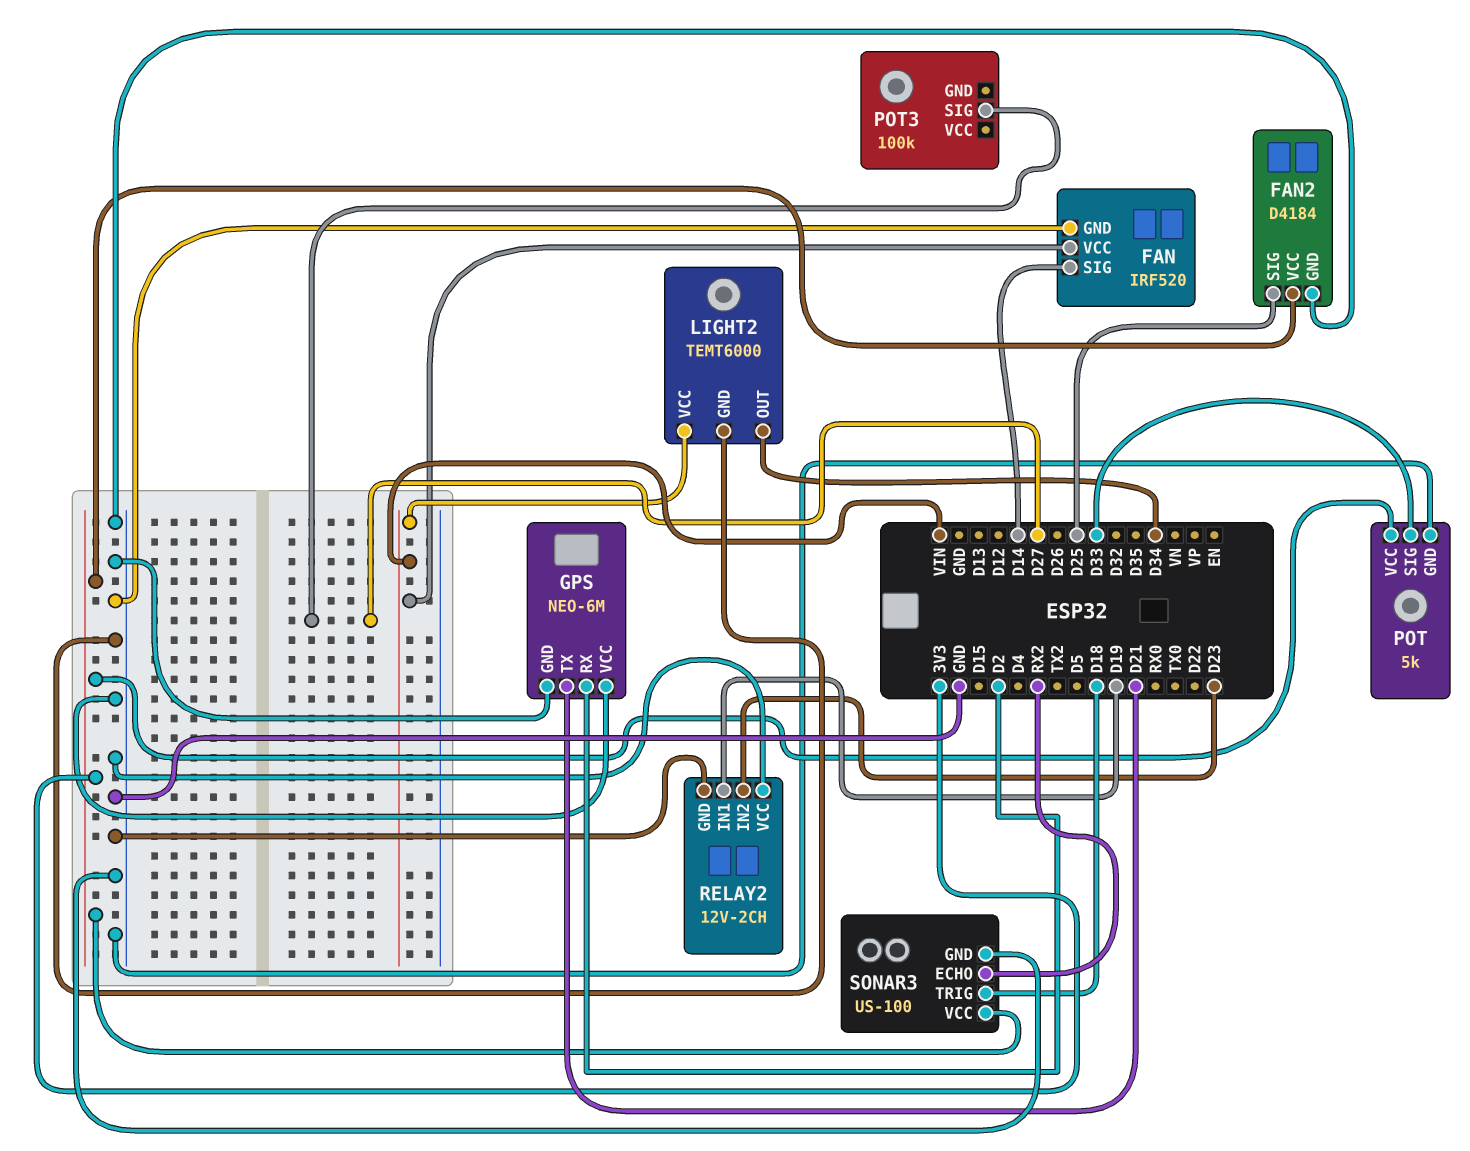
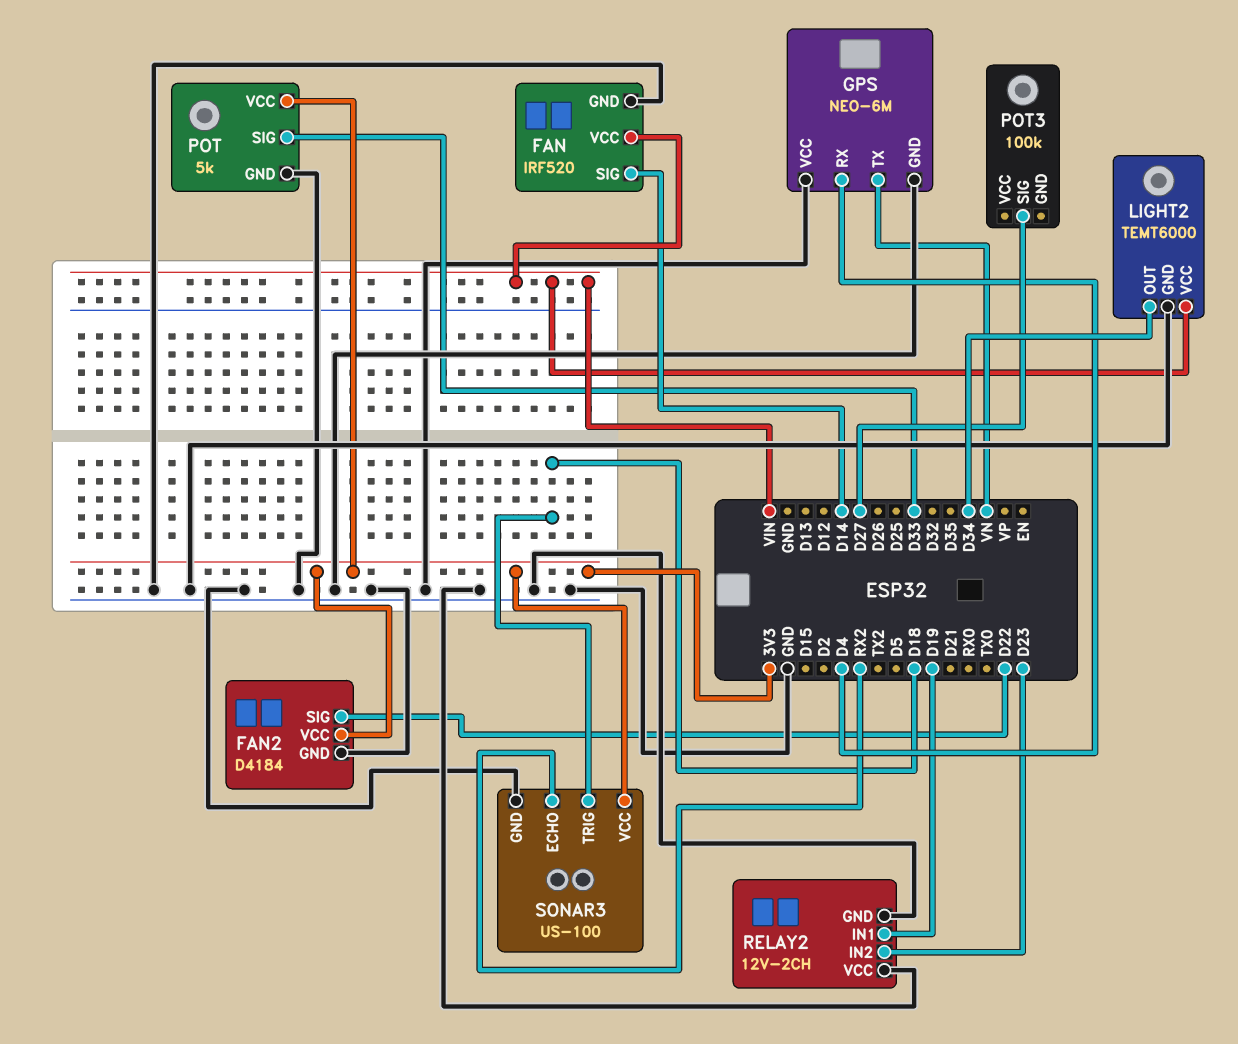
FAN2 pin SIG: D25 -> D22
GPS pin RX: D2 -> D4
GPS pin TX: D21 -> VN

